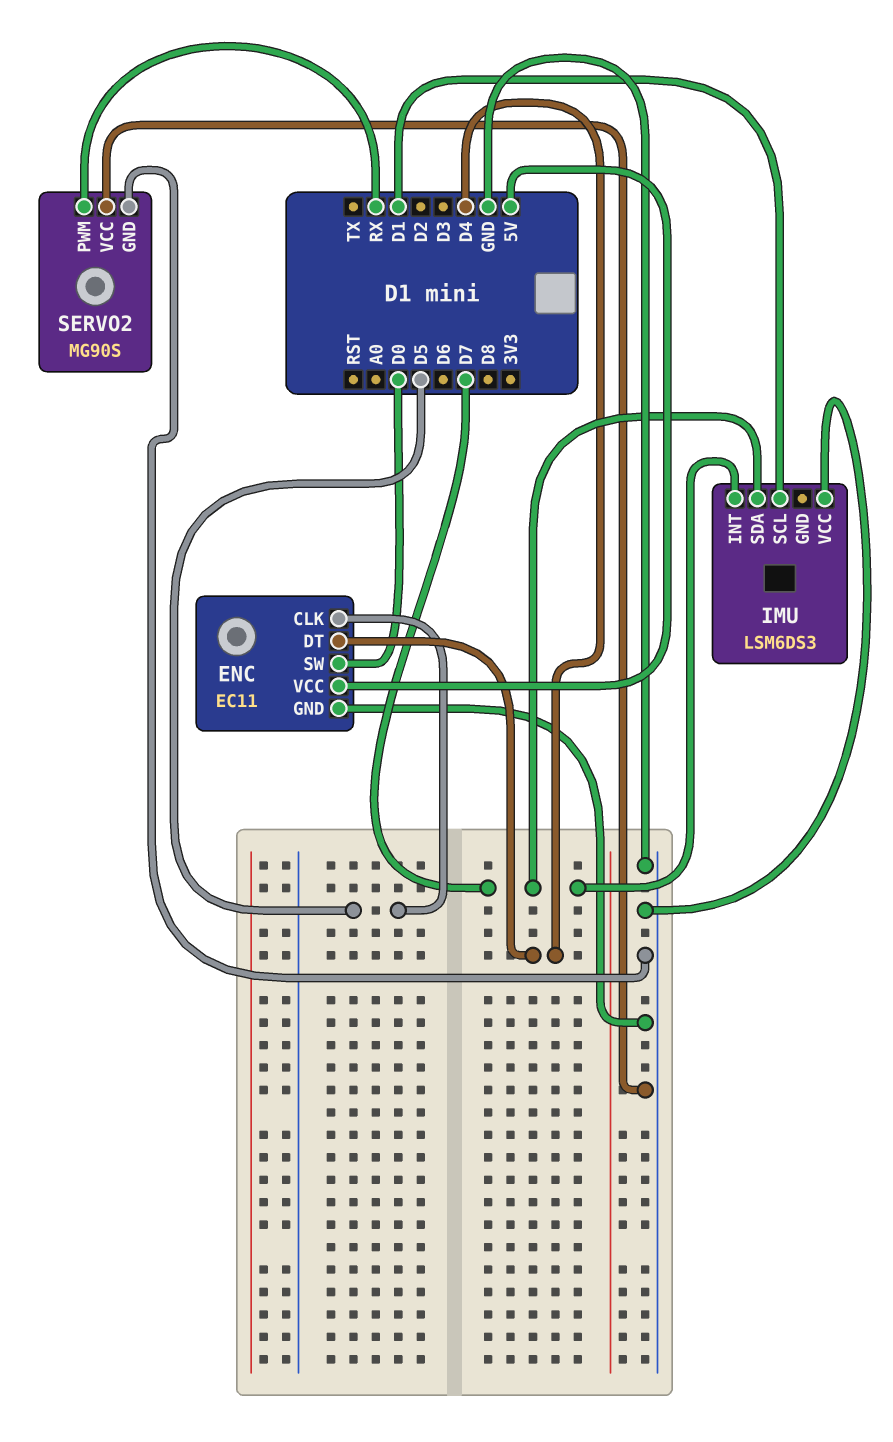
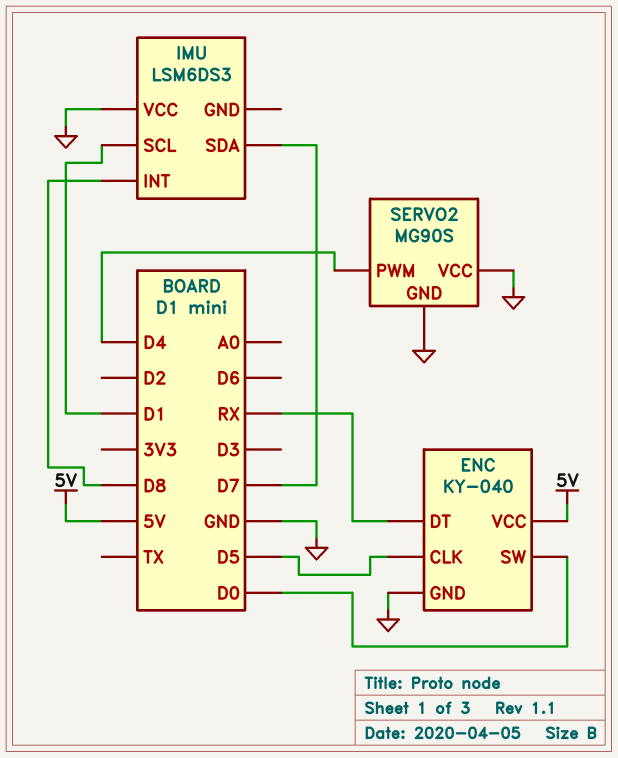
ENC: EC11 -> KY-040
ENC pin DT: D4 -> RX
IMU pin INT: D7 -> D8
SERVO2 pin PWM: RX -> D4

